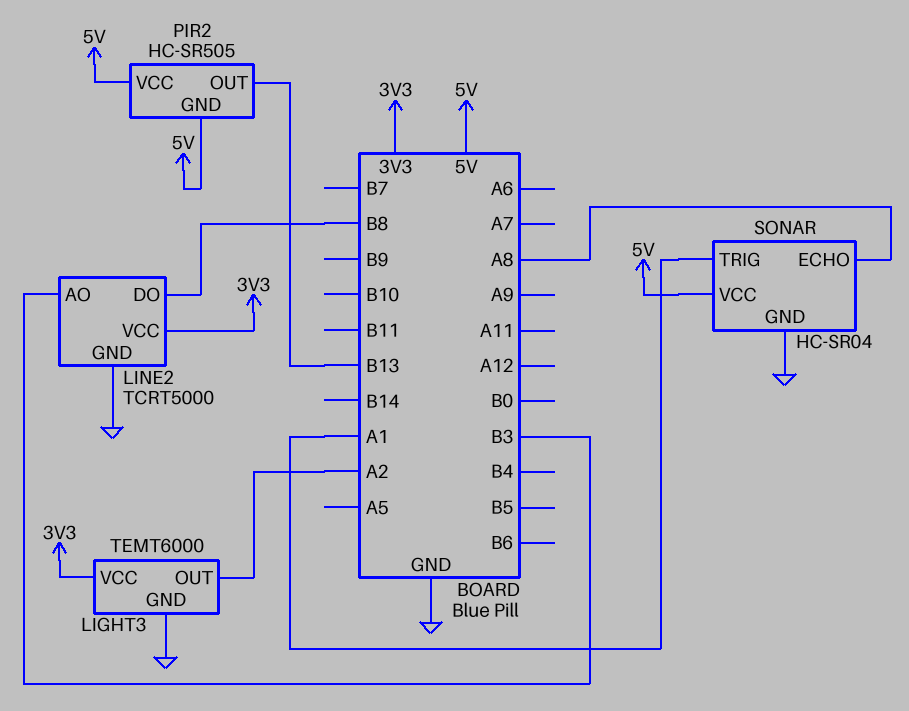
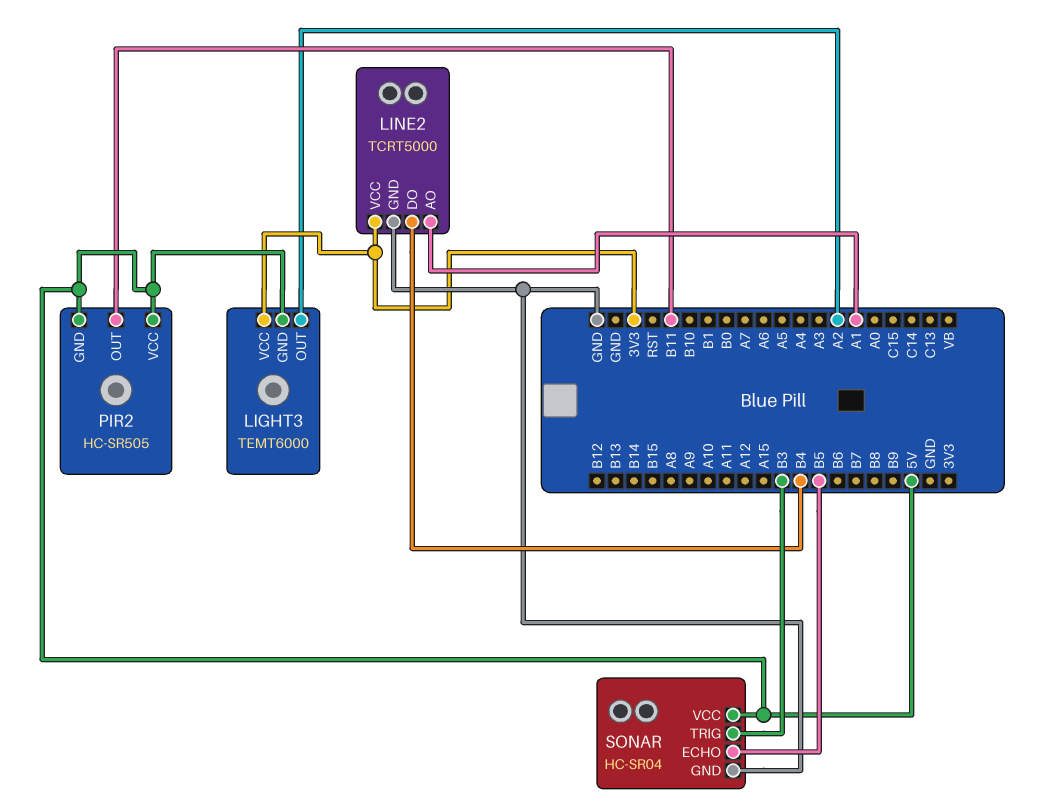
LIGHT3 pin GND: GND -> 5V
LINE2 pin AO: B3 -> A1
LINE2 pin DO: B8 -> B4
PIR2 pin OUT: B13 -> B11
SONAR pin ECHO: A8 -> B5
SONAR pin TRIG: A1 -> B3

